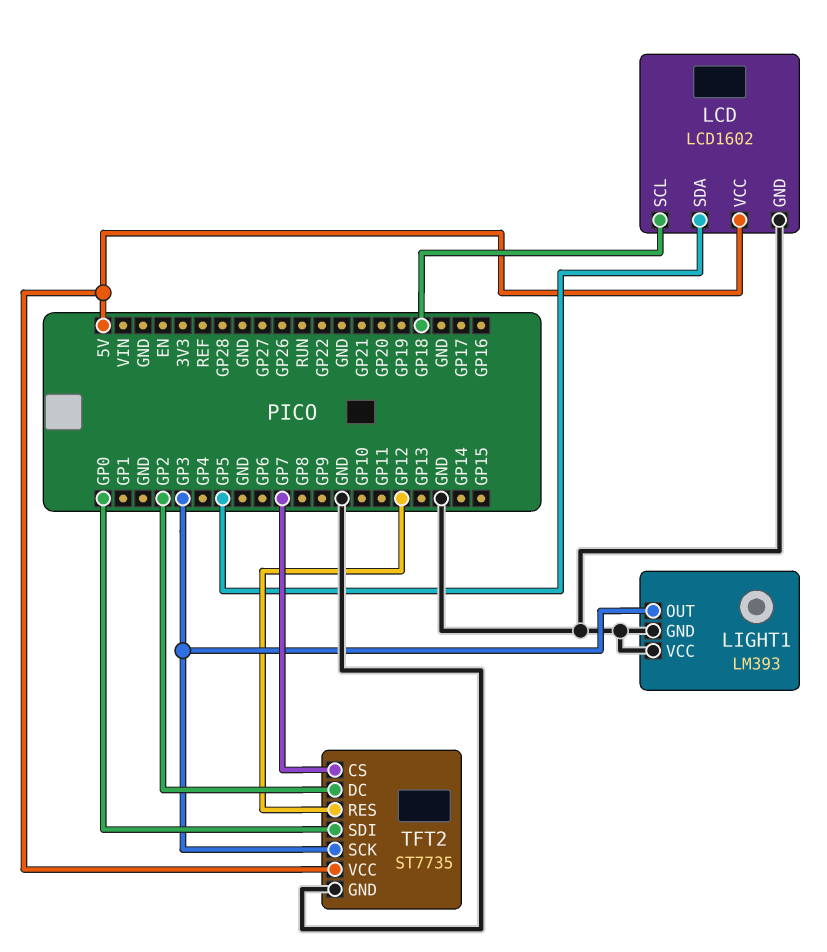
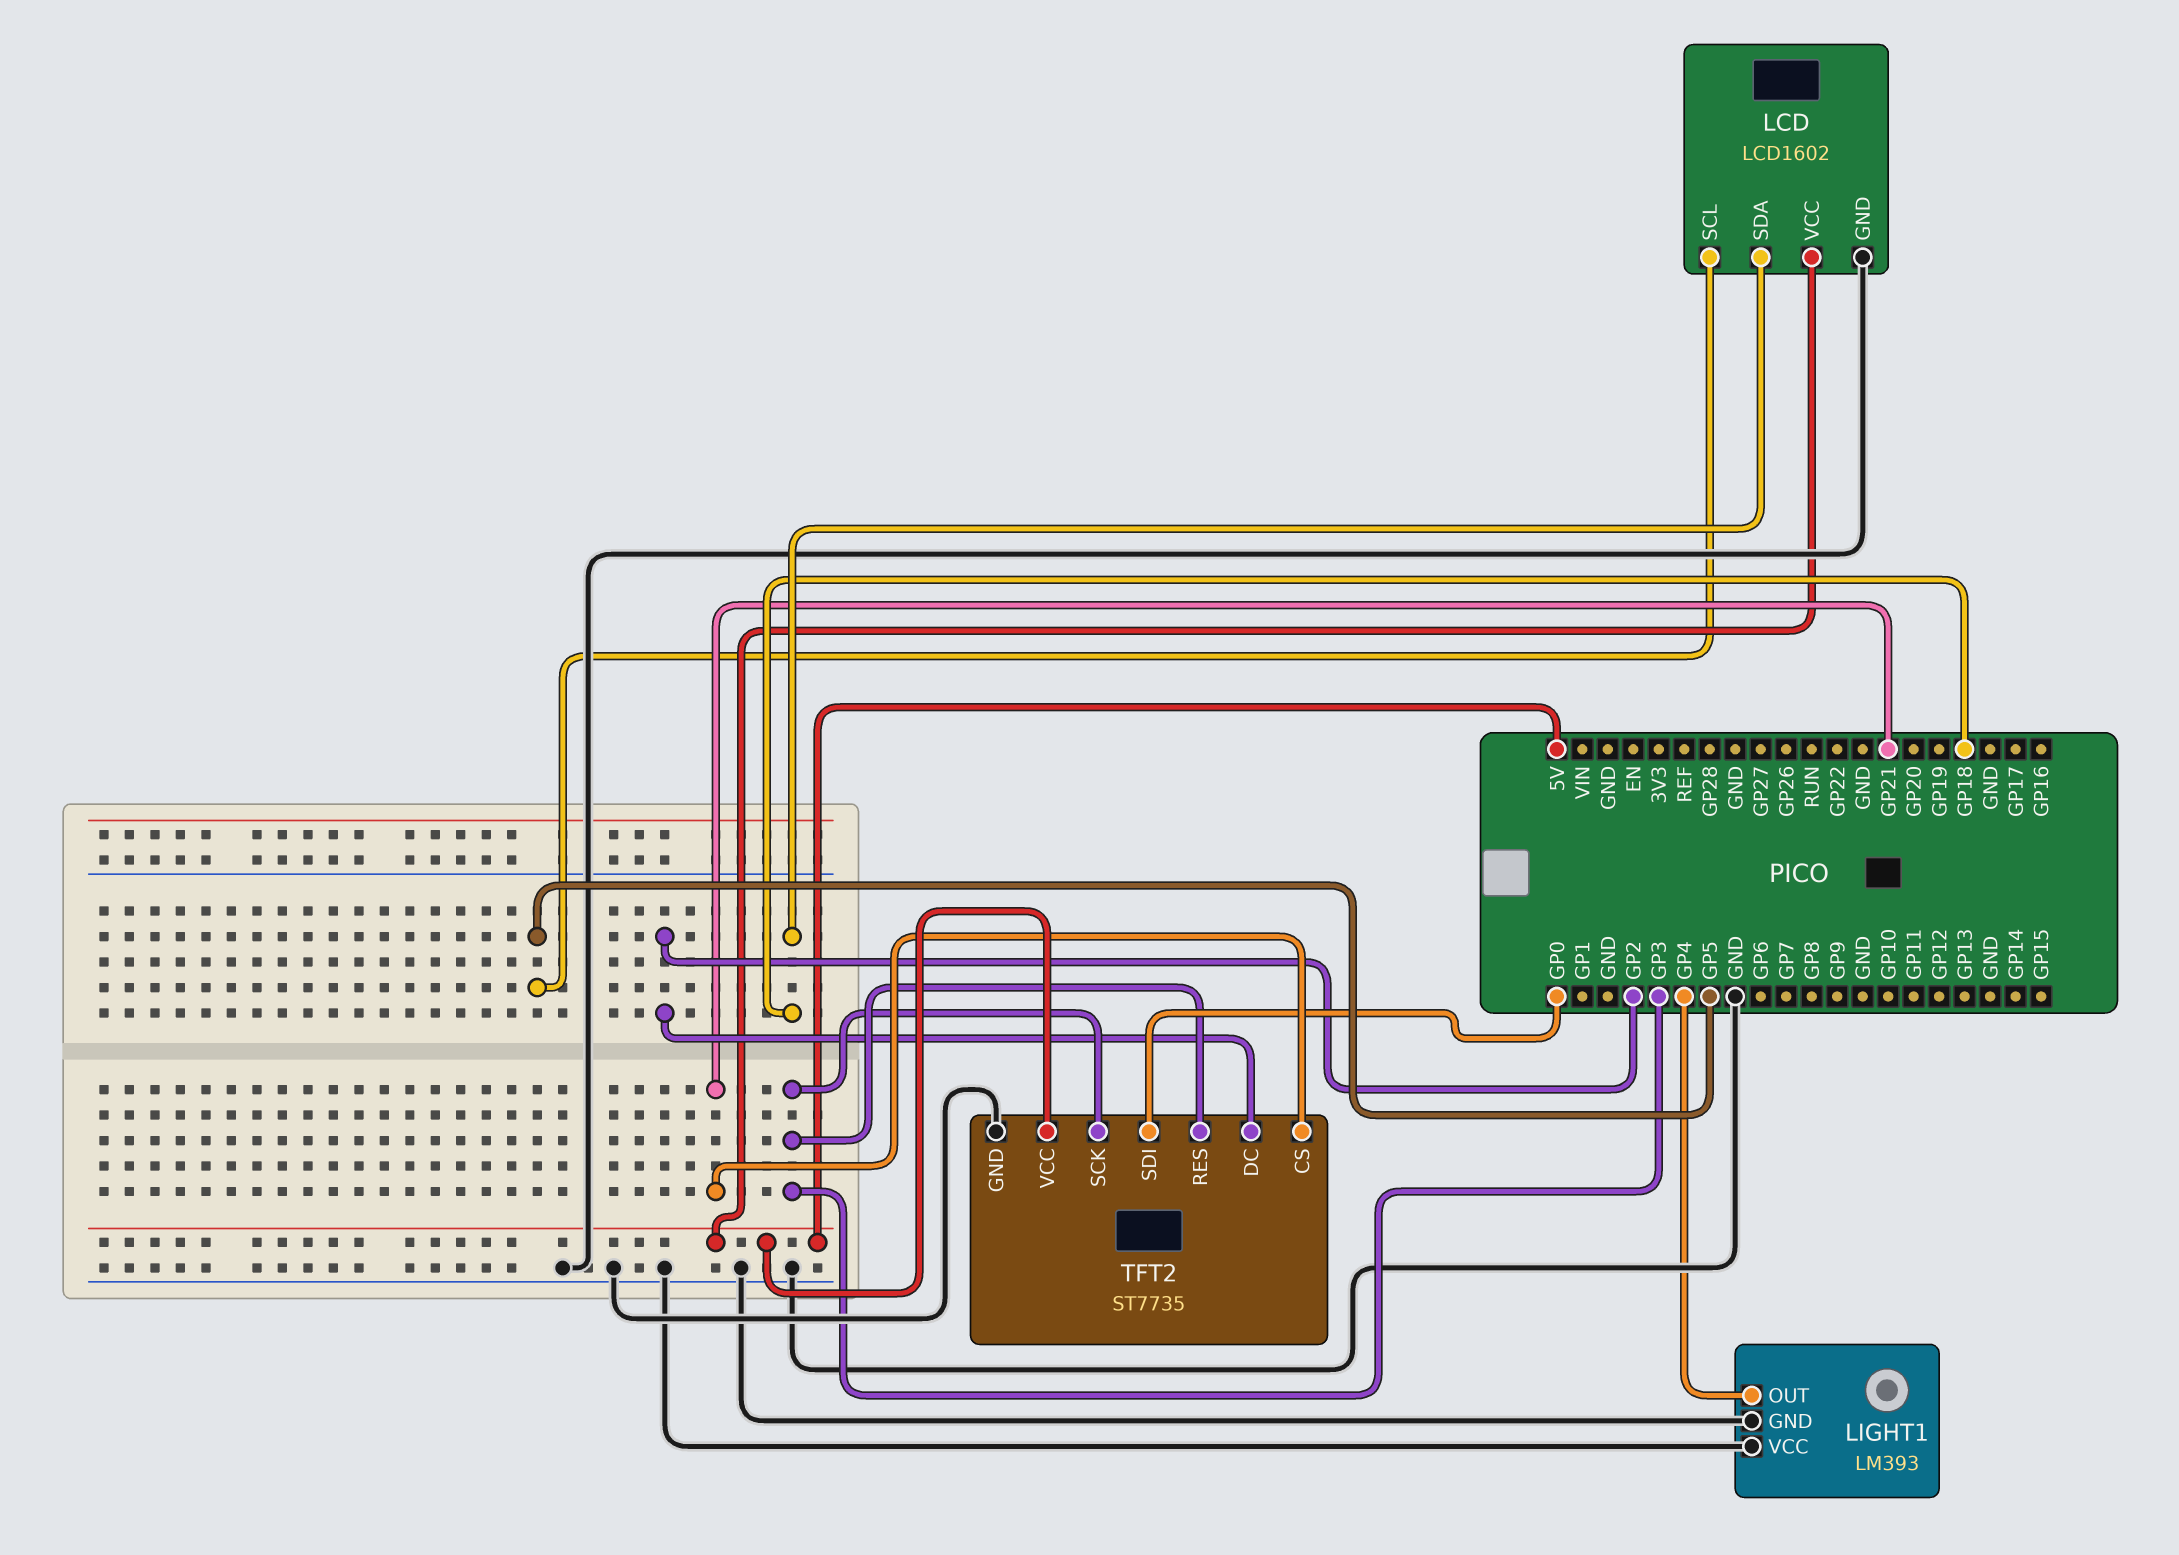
LCD pin SCL: GP18 -> GP5
LCD pin SDA: GP5 -> GP18
LIGHT1 pin OUT: GP3 -> GP4
TFT2 pin CS: GP7 -> GP21
TFT2 pin RES: GP12 -> GP3

